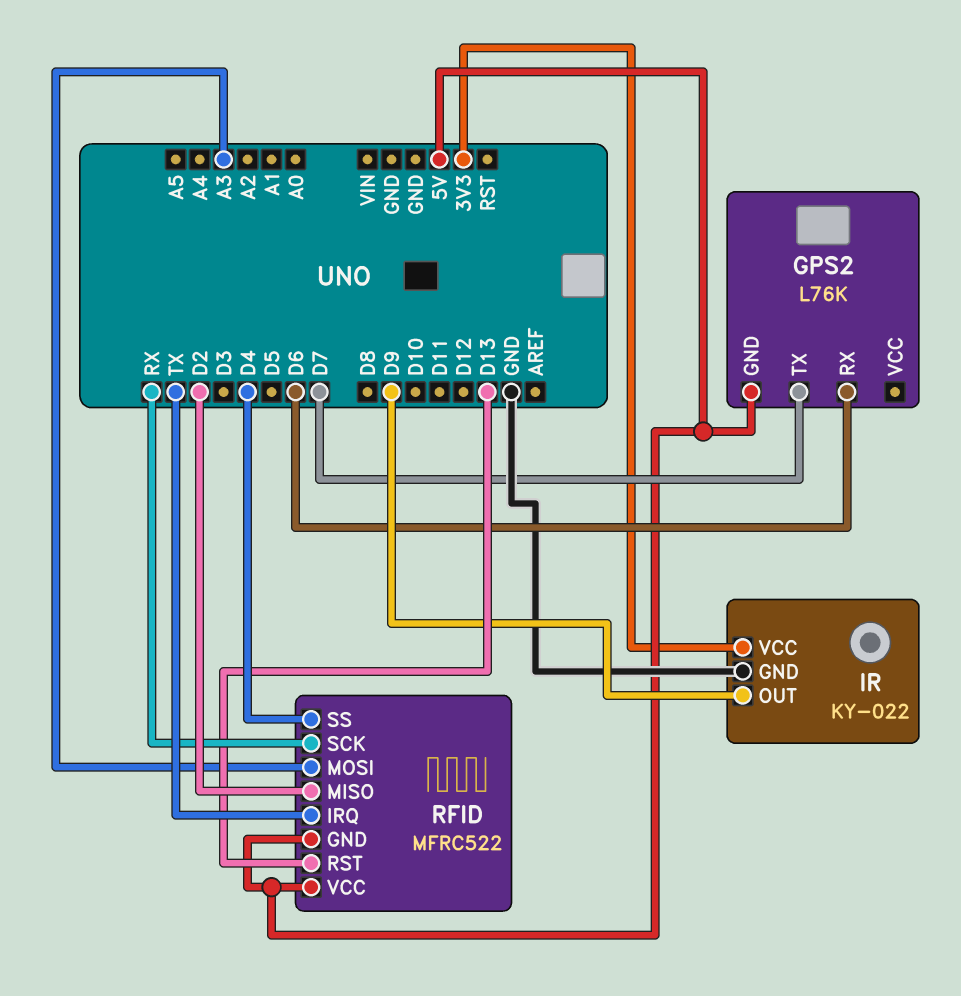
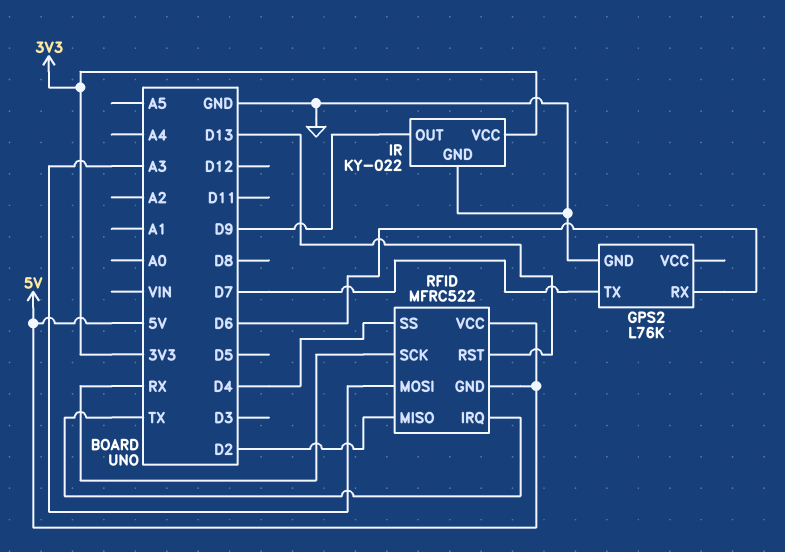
GPS2 pin GND: 5V -> GND

